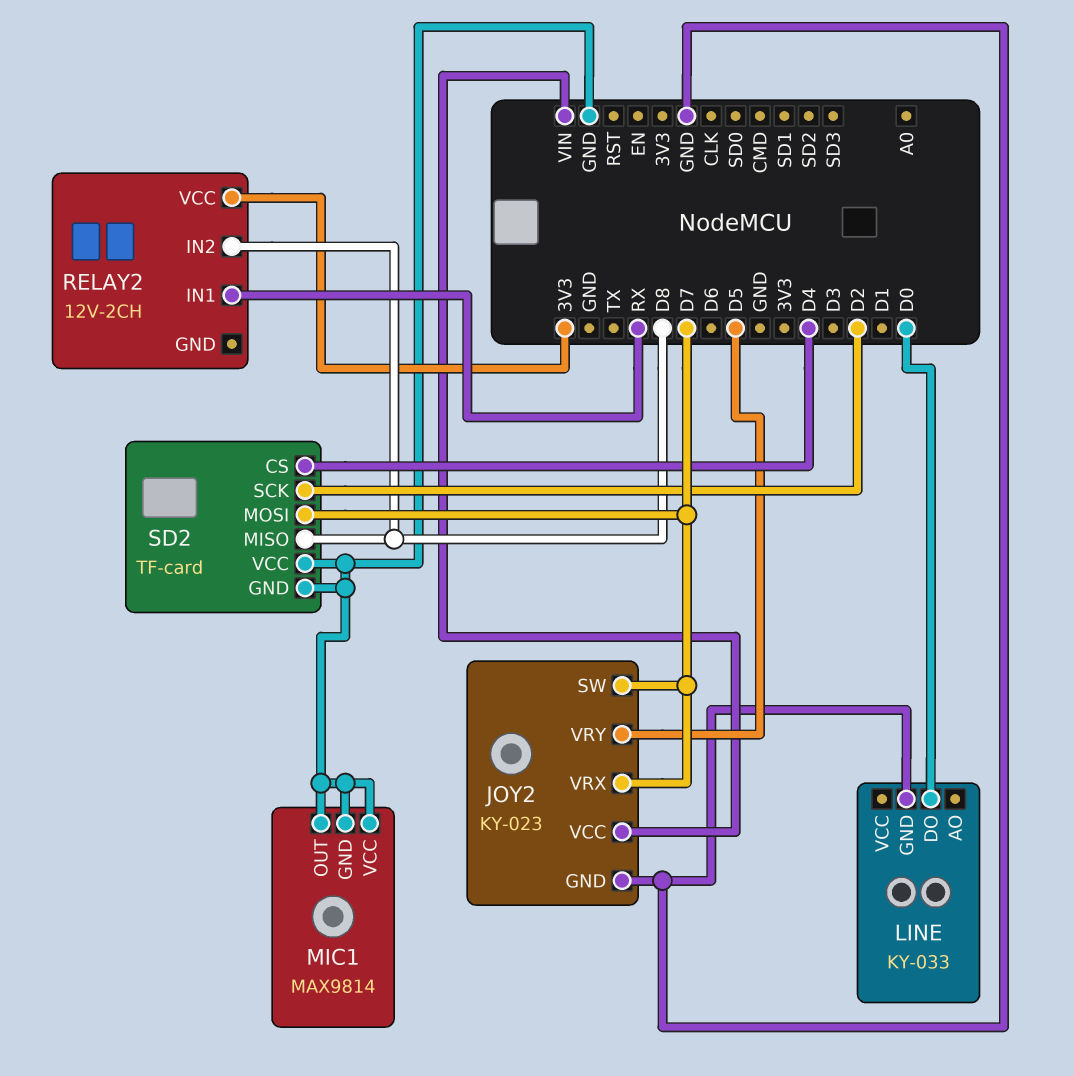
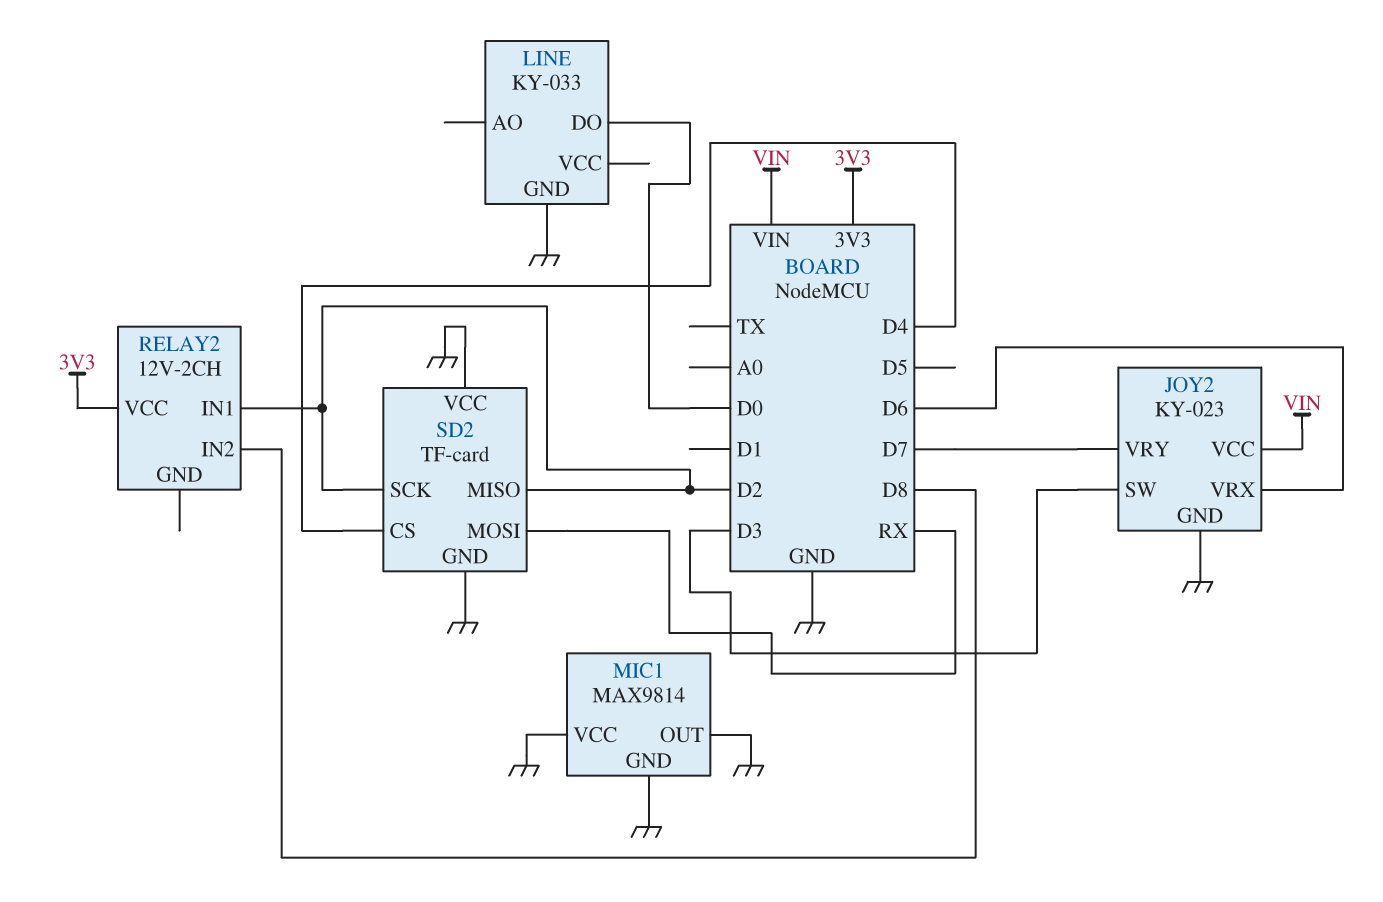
JOY2 pin SW: D7 -> D3
JOY2 pin VRX: D7 -> D6
JOY2 pin VRY: D5 -> D7
RELAY2 pin IN1: RX -> D2
SD2 pin MISO: D8 -> D2
SD2 pin MOSI: D7 -> RX

